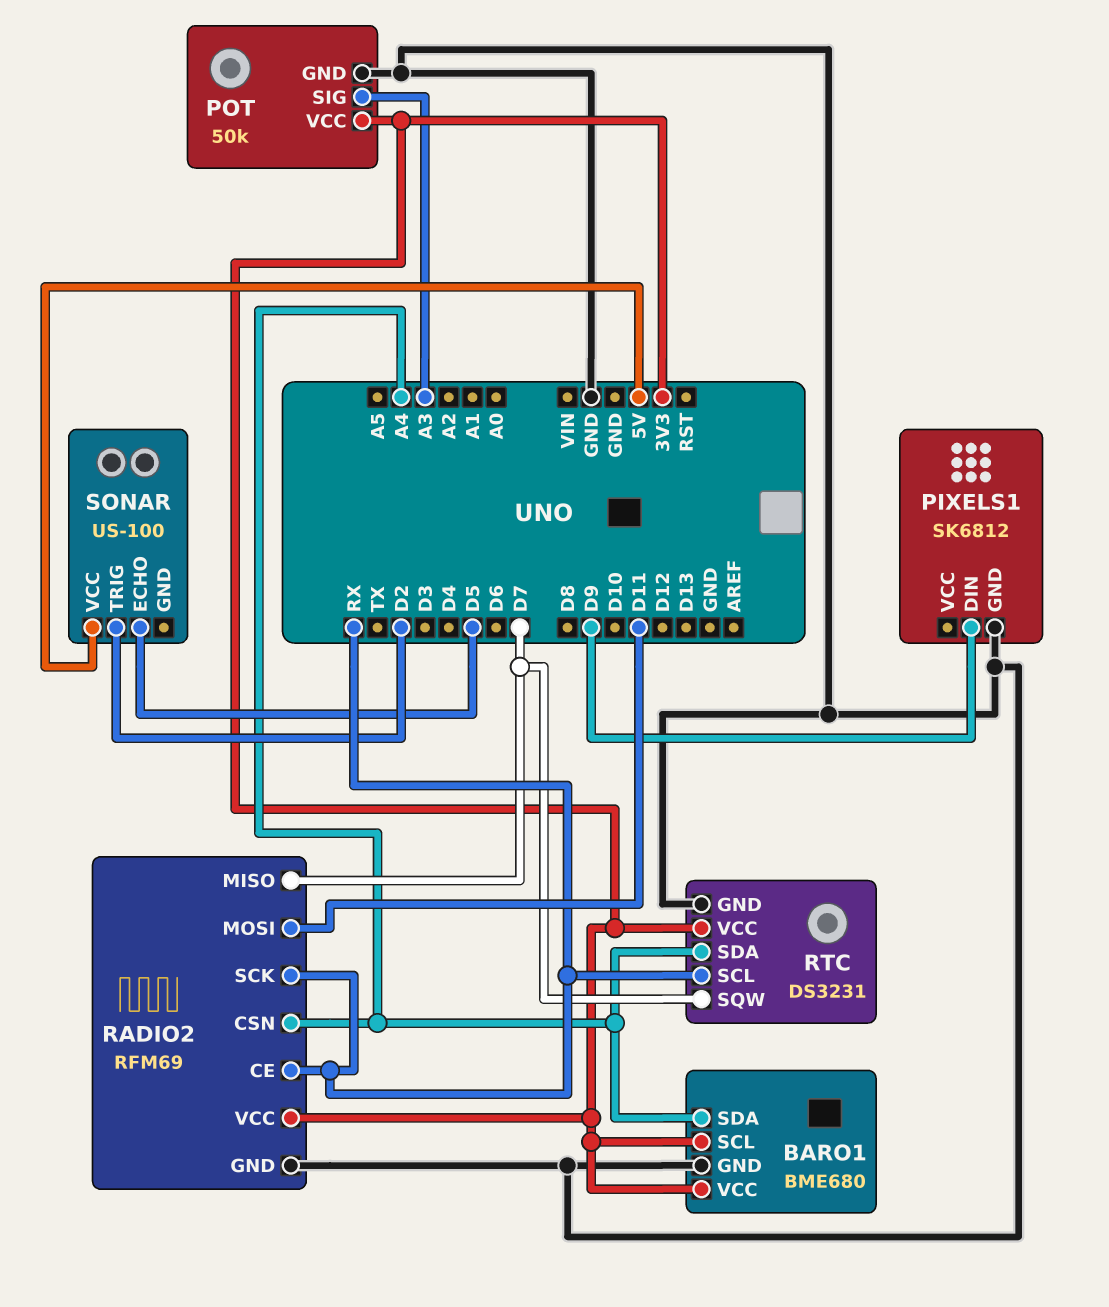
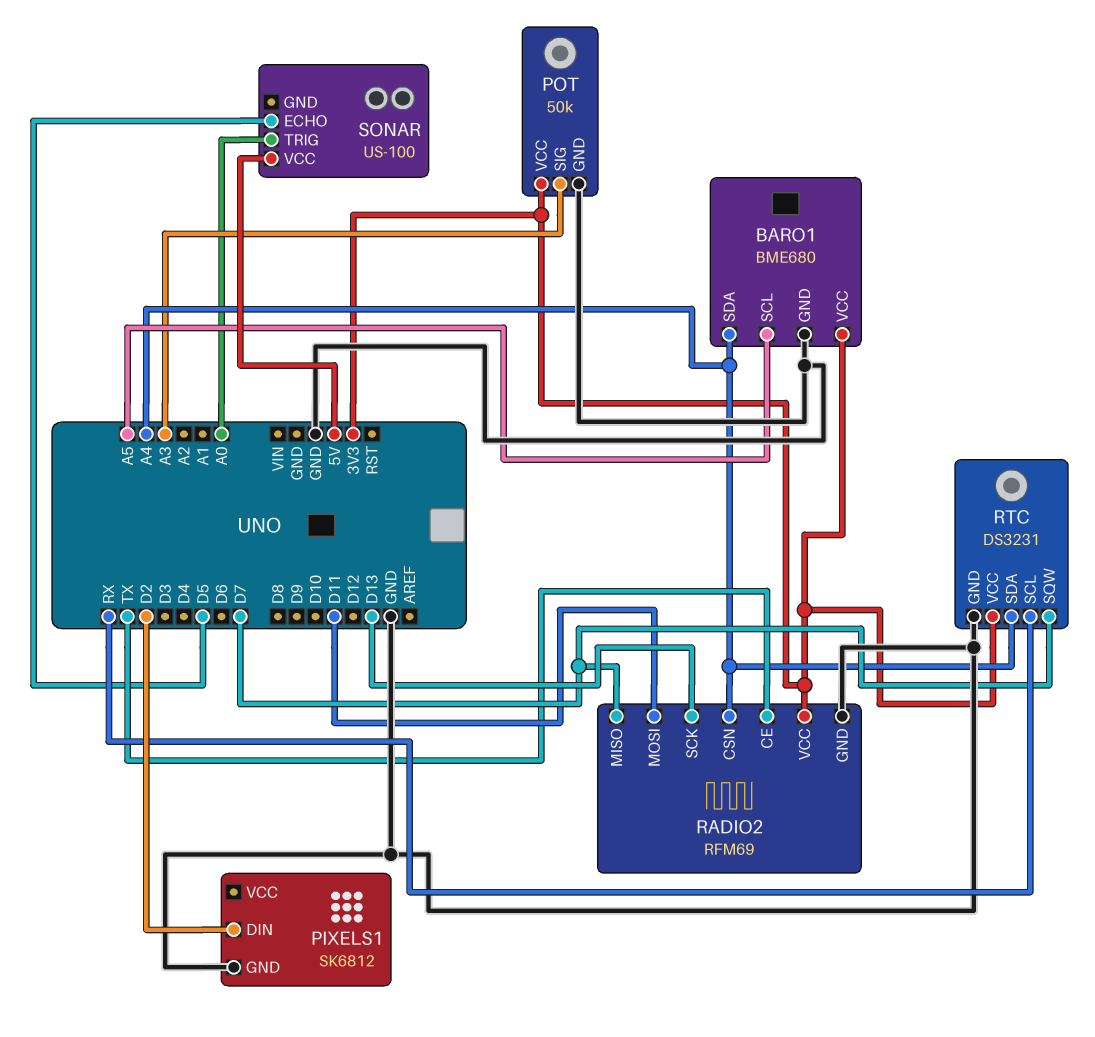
BARO1 pin SCL: 3V3 -> A5
PIXELS1 pin DIN: D9 -> D2
RADIO2 pin CE: RX -> TX
RADIO2 pin SCK: RX -> D13
SONAR pin TRIG: D2 -> A0

